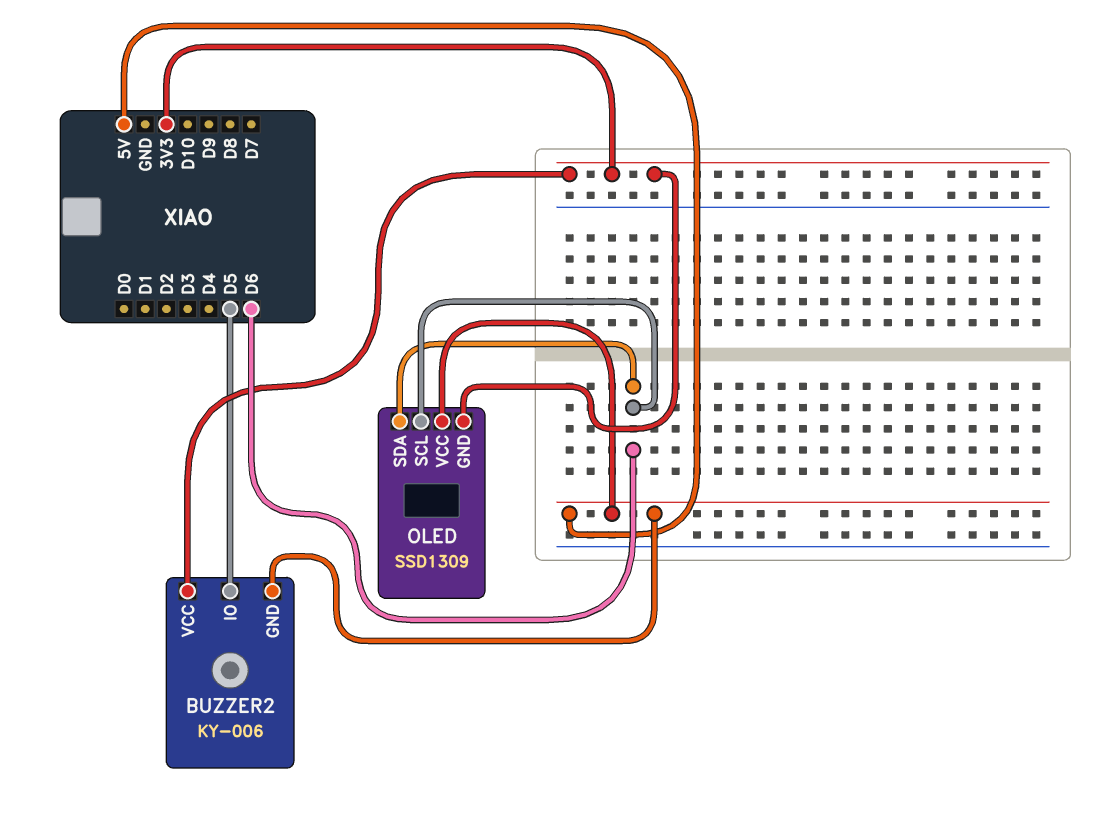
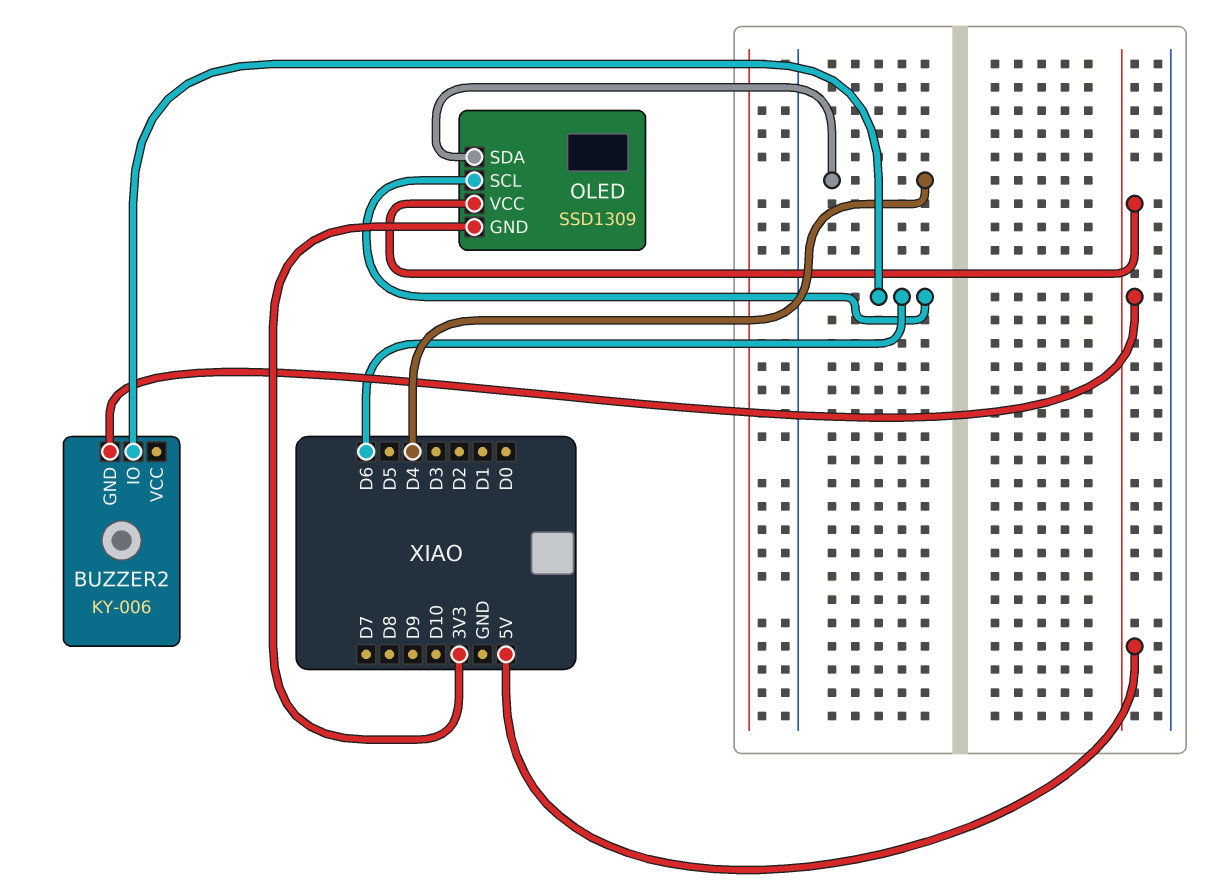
BUZZER2 pin IO: D5 -> D6
BUZZER2 pin VCC: 3V3 -> none
OLED pin SDA: D6 -> D4

